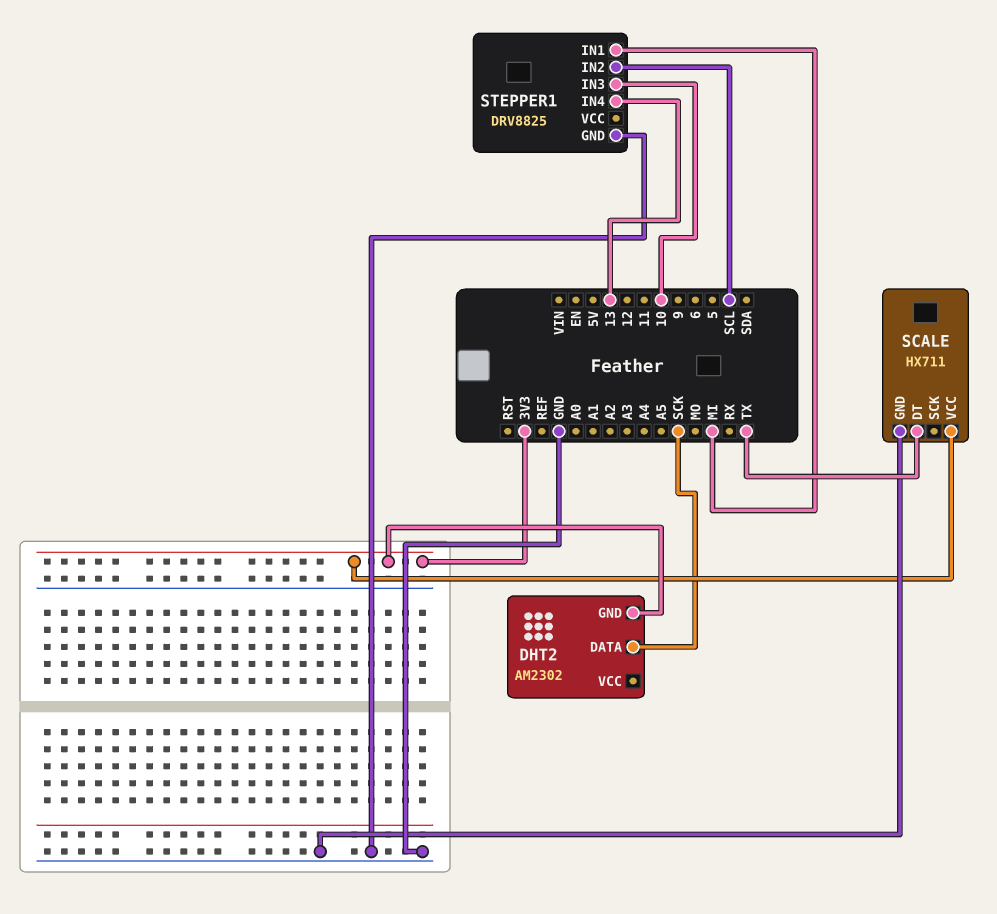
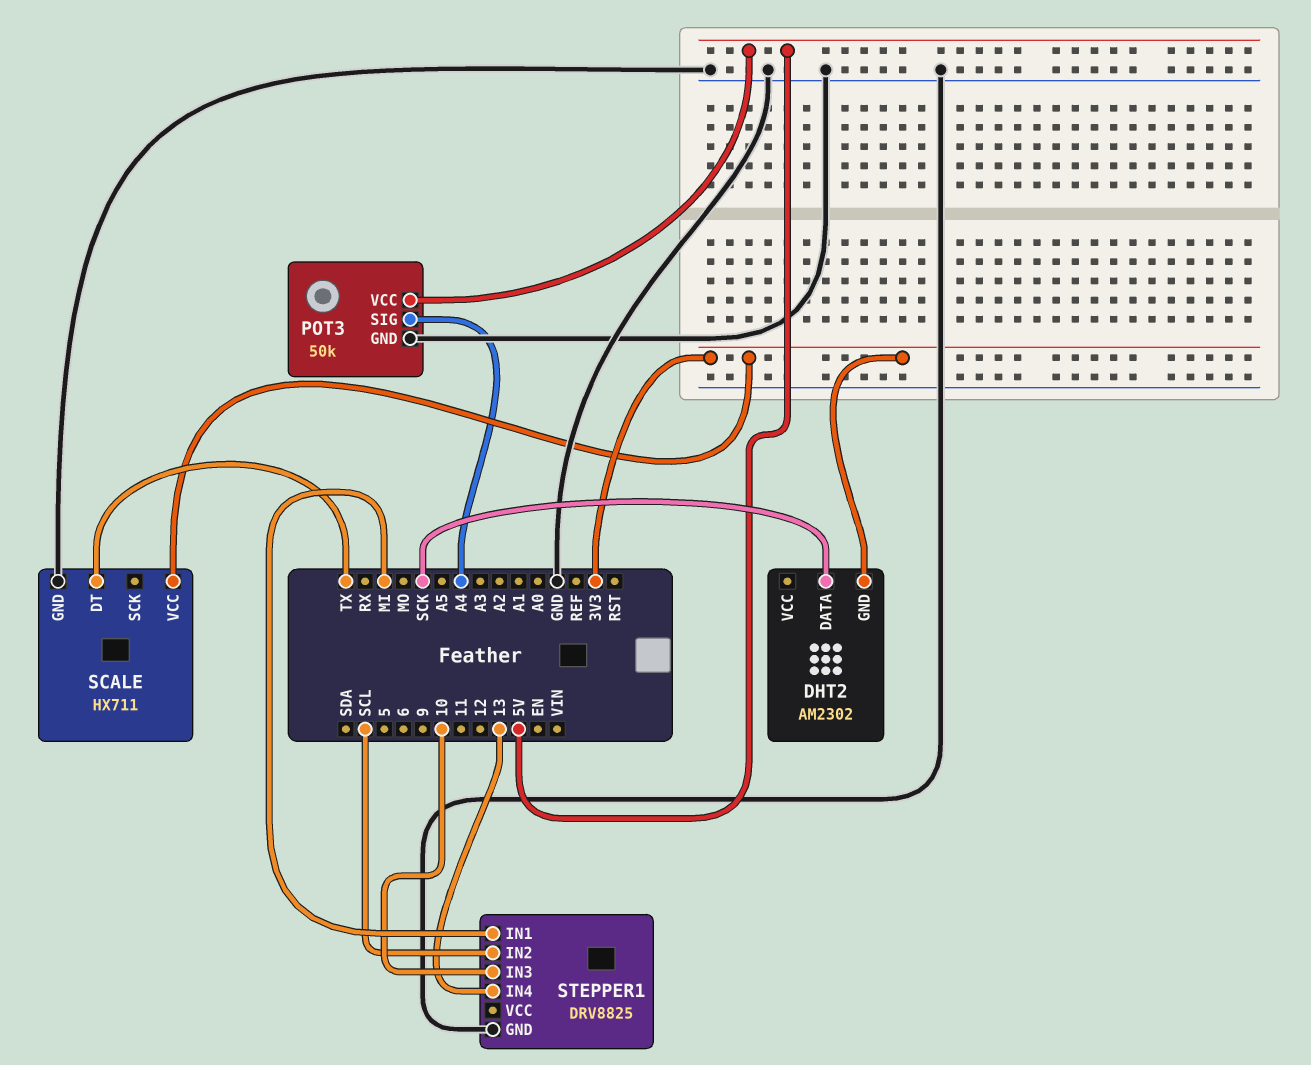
POT3: none -> 50k
POT3 pin GND: none -> GND
POT3 pin SIG: none -> A4
POT3 pin VCC: none -> 5V

